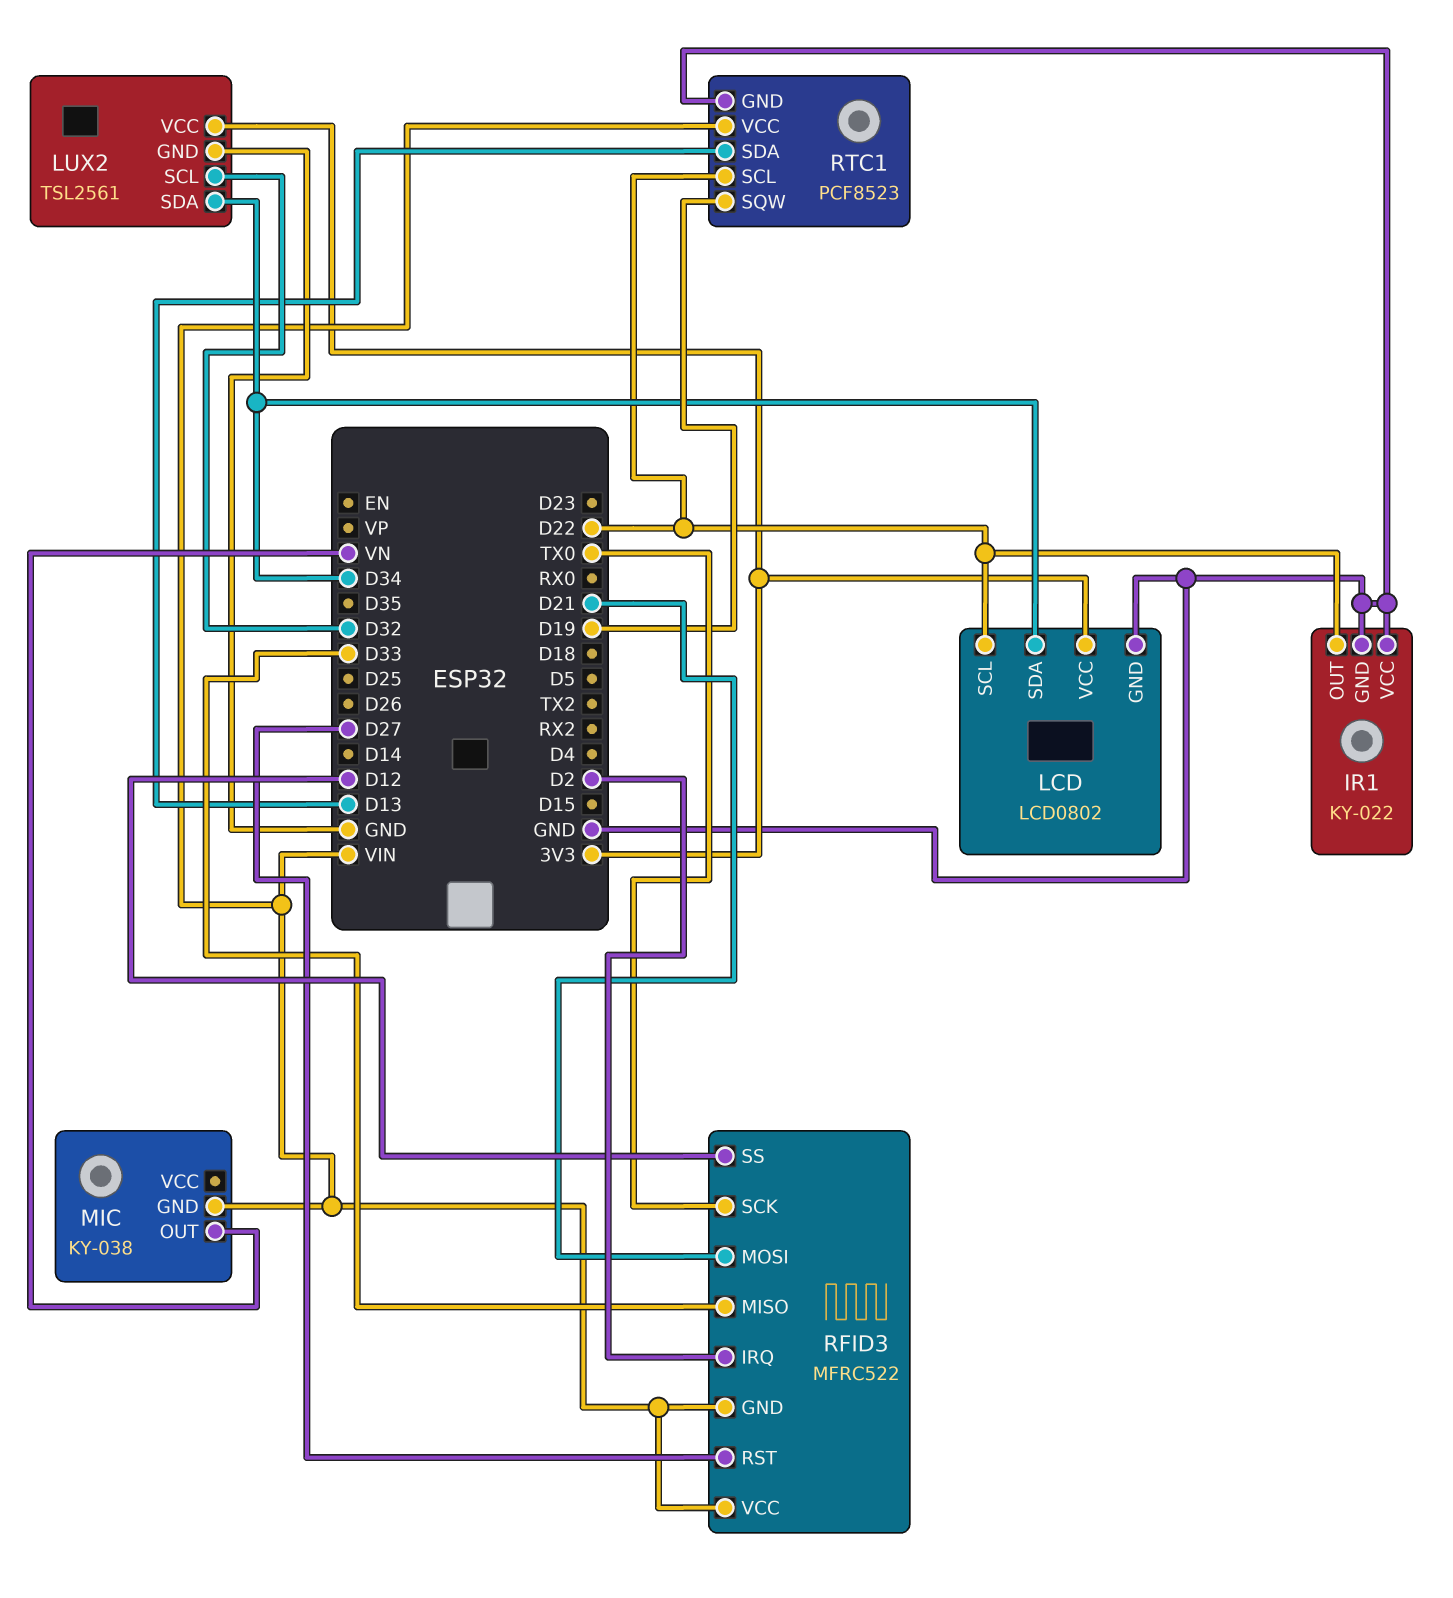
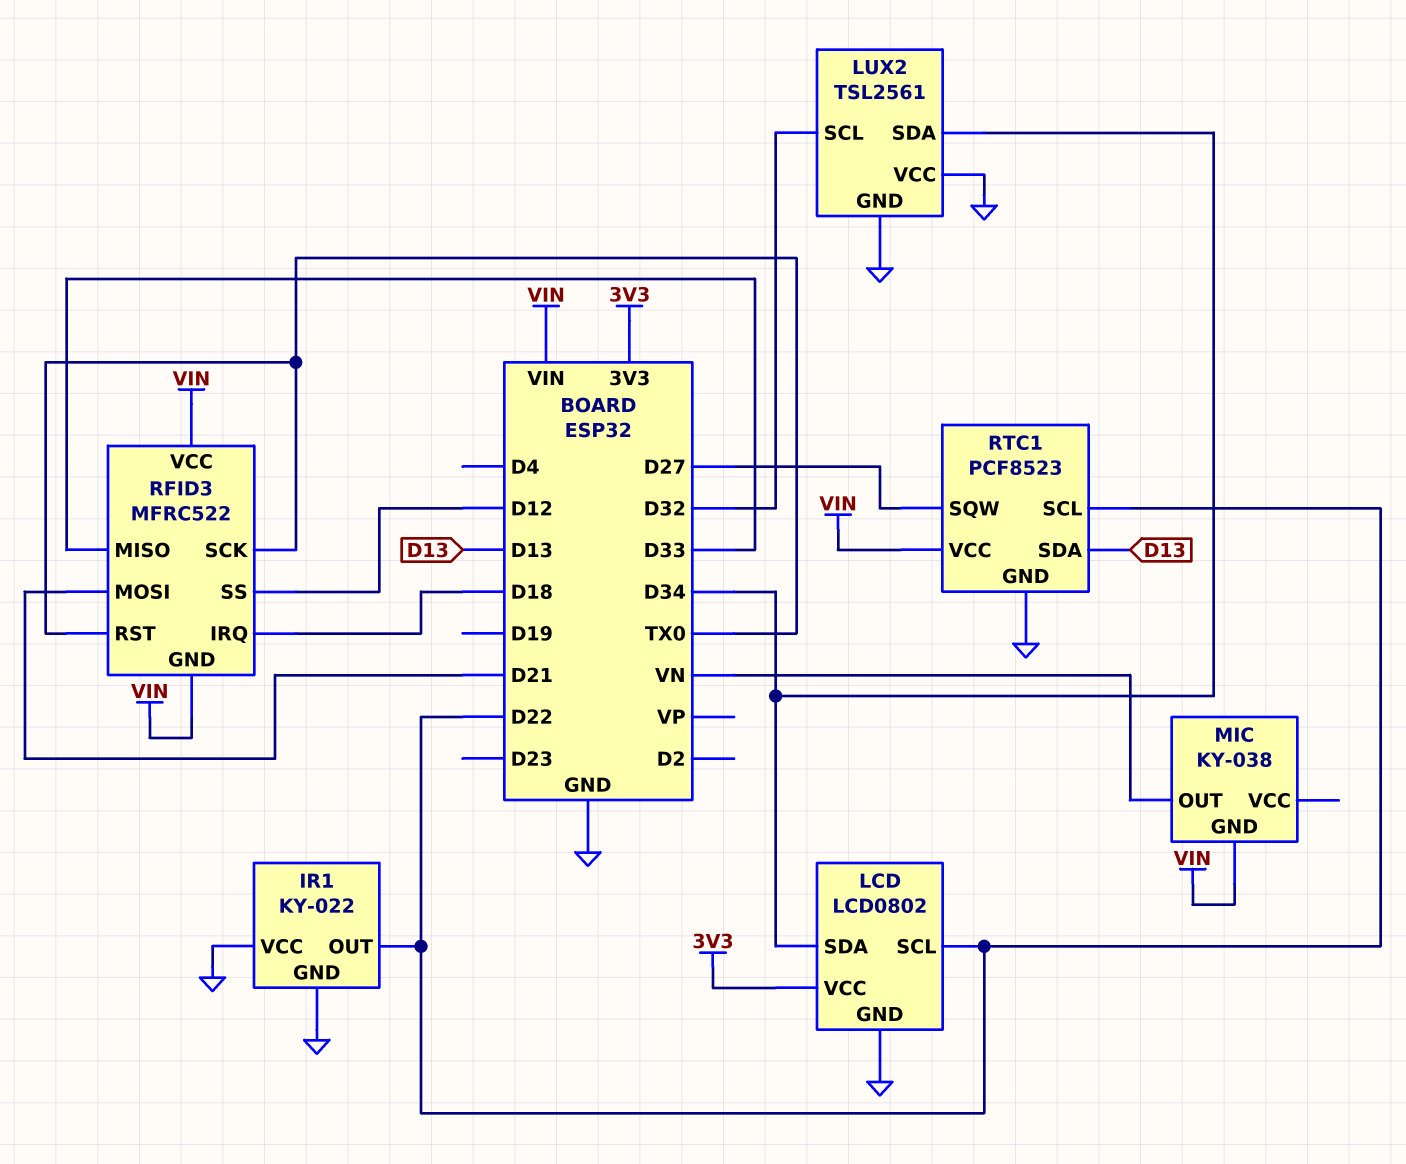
LUX2 pin VCC: 3V3 -> GND
RFID3 pin IRQ: D2 -> D18
RFID3 pin RST: D27 -> TX0
RTC1 pin SQW: D19 -> D27

